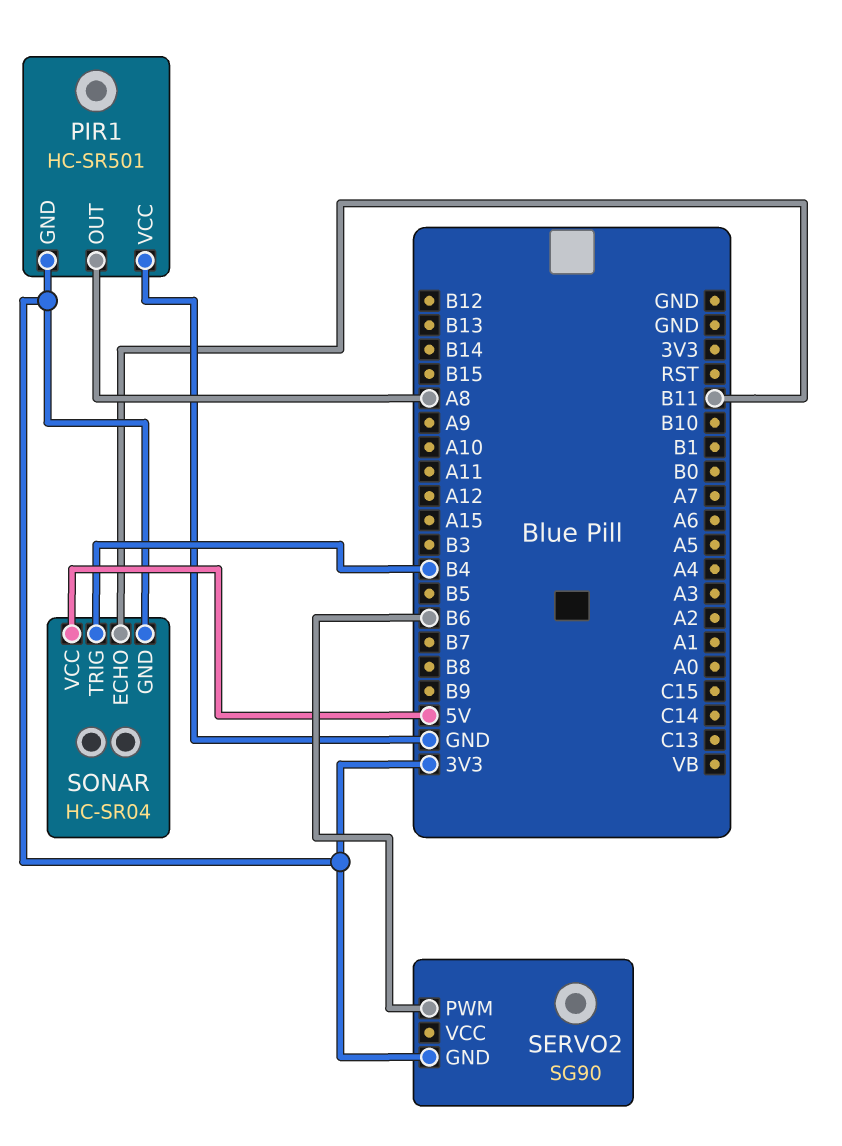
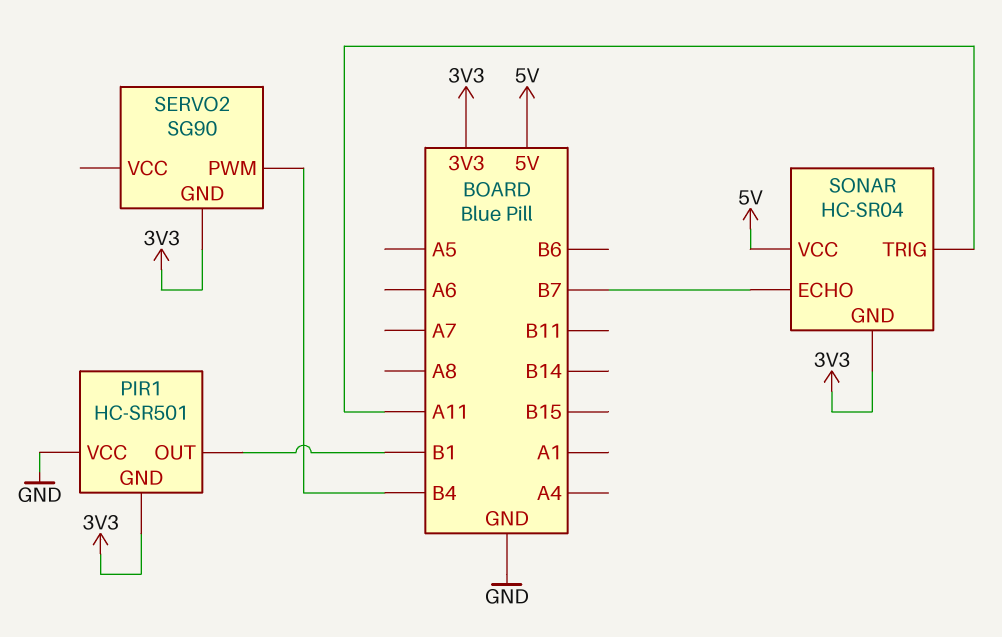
PIR1 pin OUT: A8 -> B1
SERVO2 pin PWM: B6 -> B4
SONAR pin ECHO: B11 -> B7
SONAR pin TRIG: B4 -> A11

